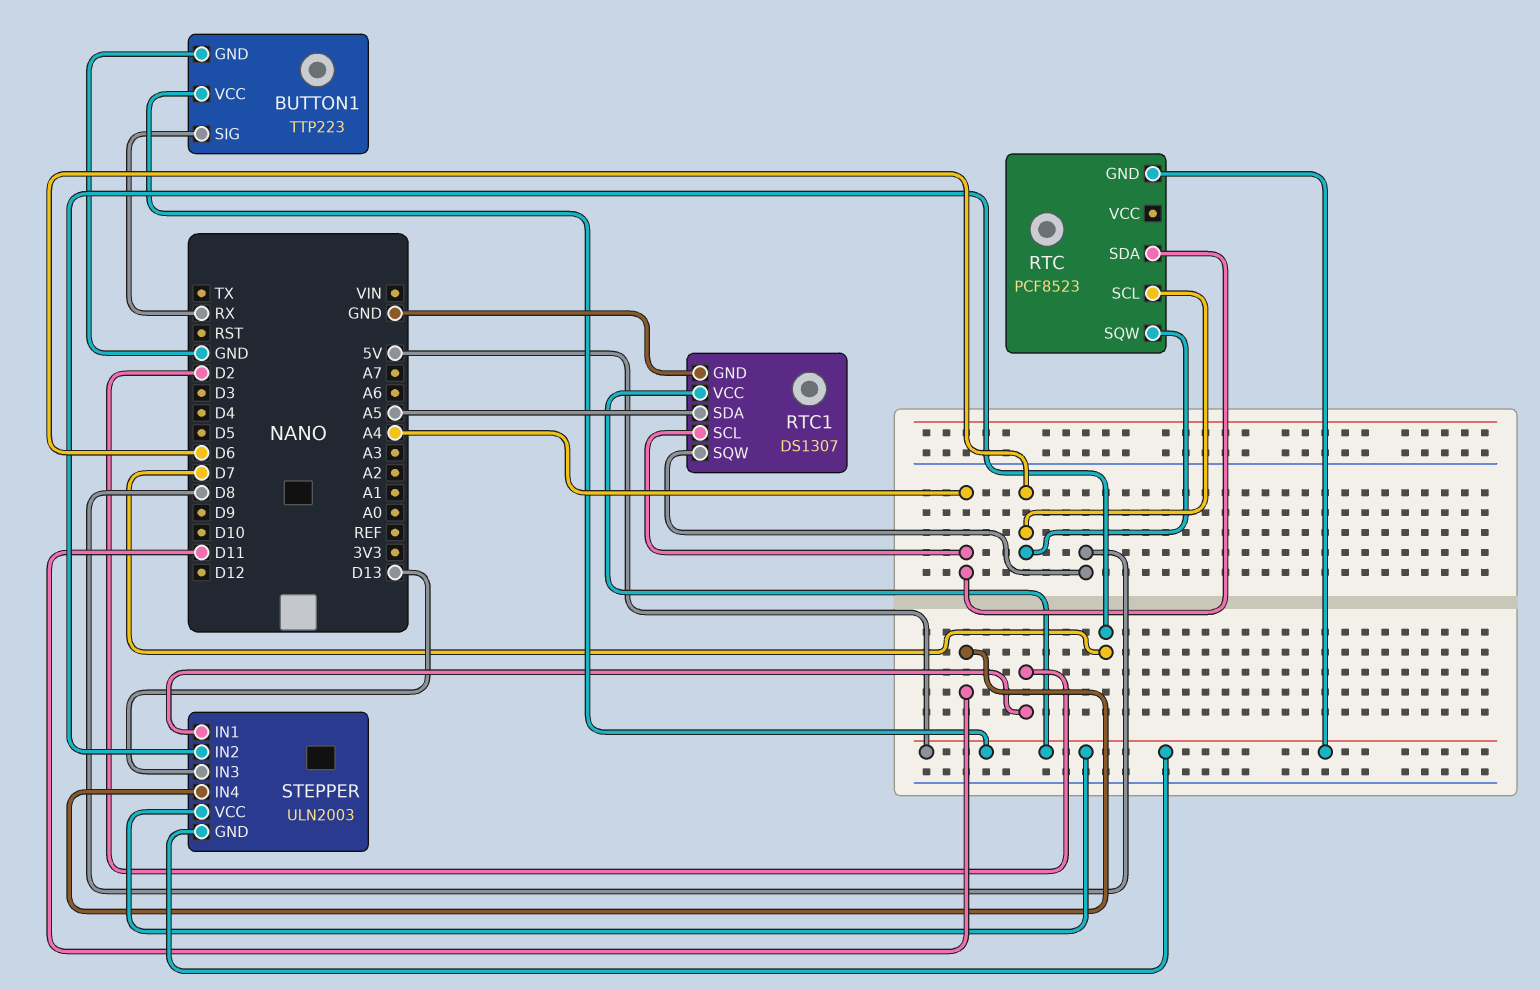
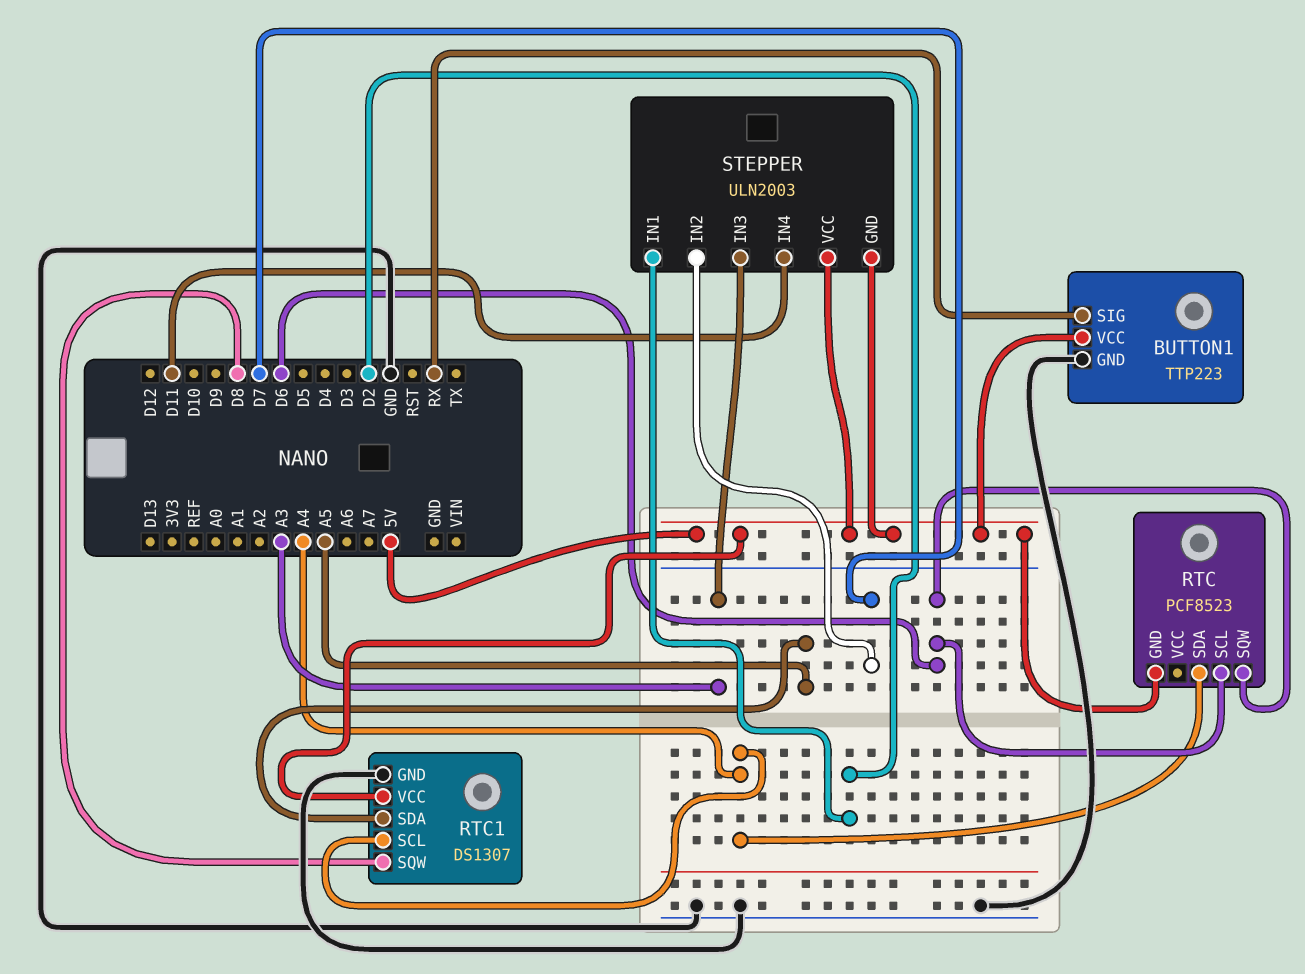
STEPPER pin IN3: D13 -> A3

